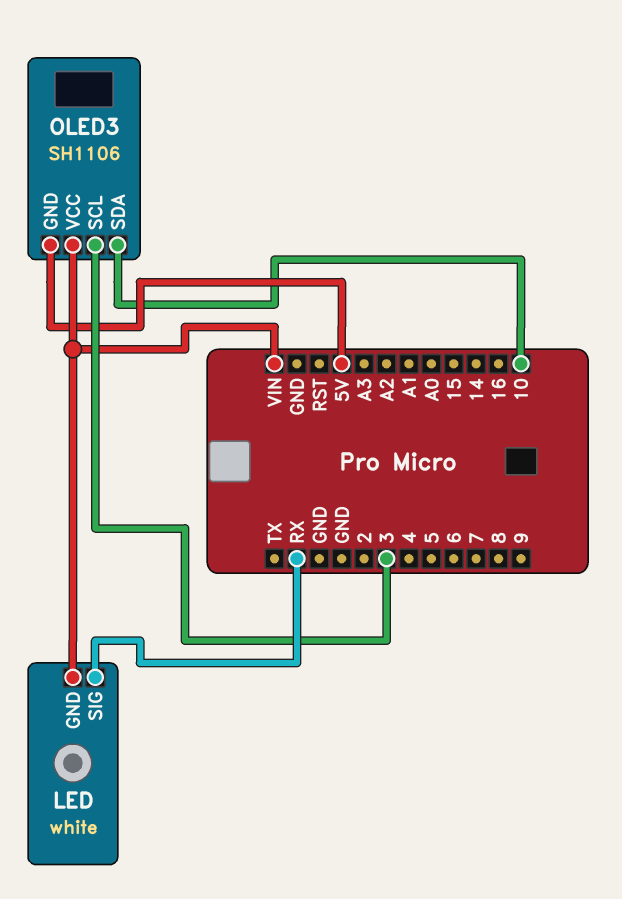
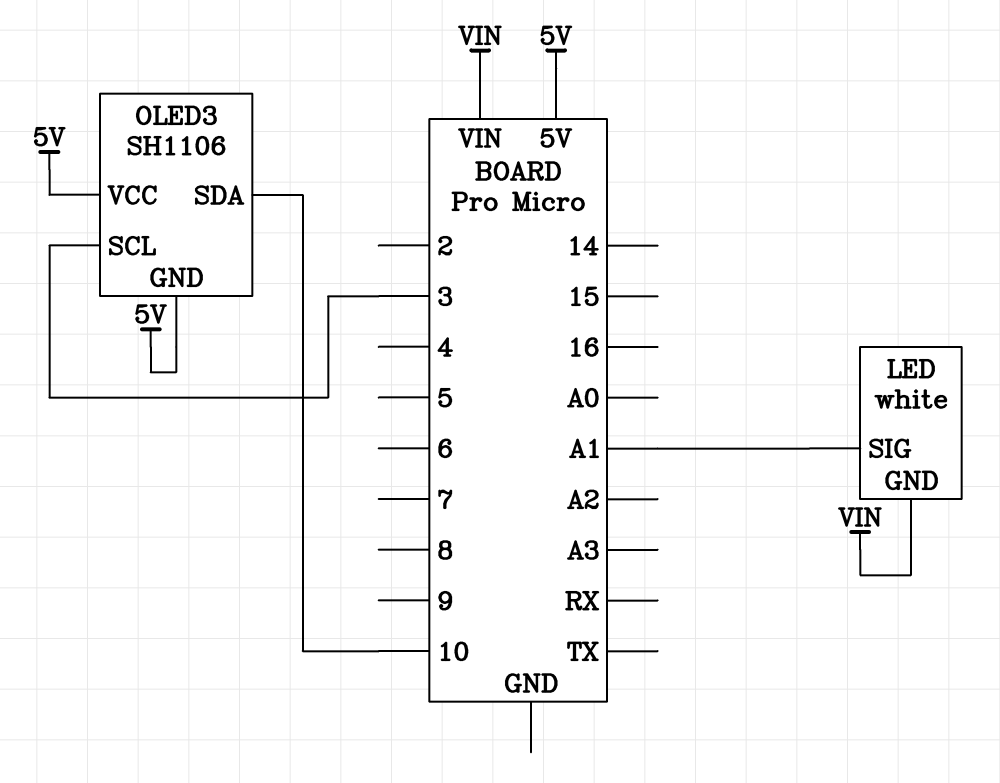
LED pin SIG: RX -> A1
OLED3 pin VCC: VIN -> 5V

